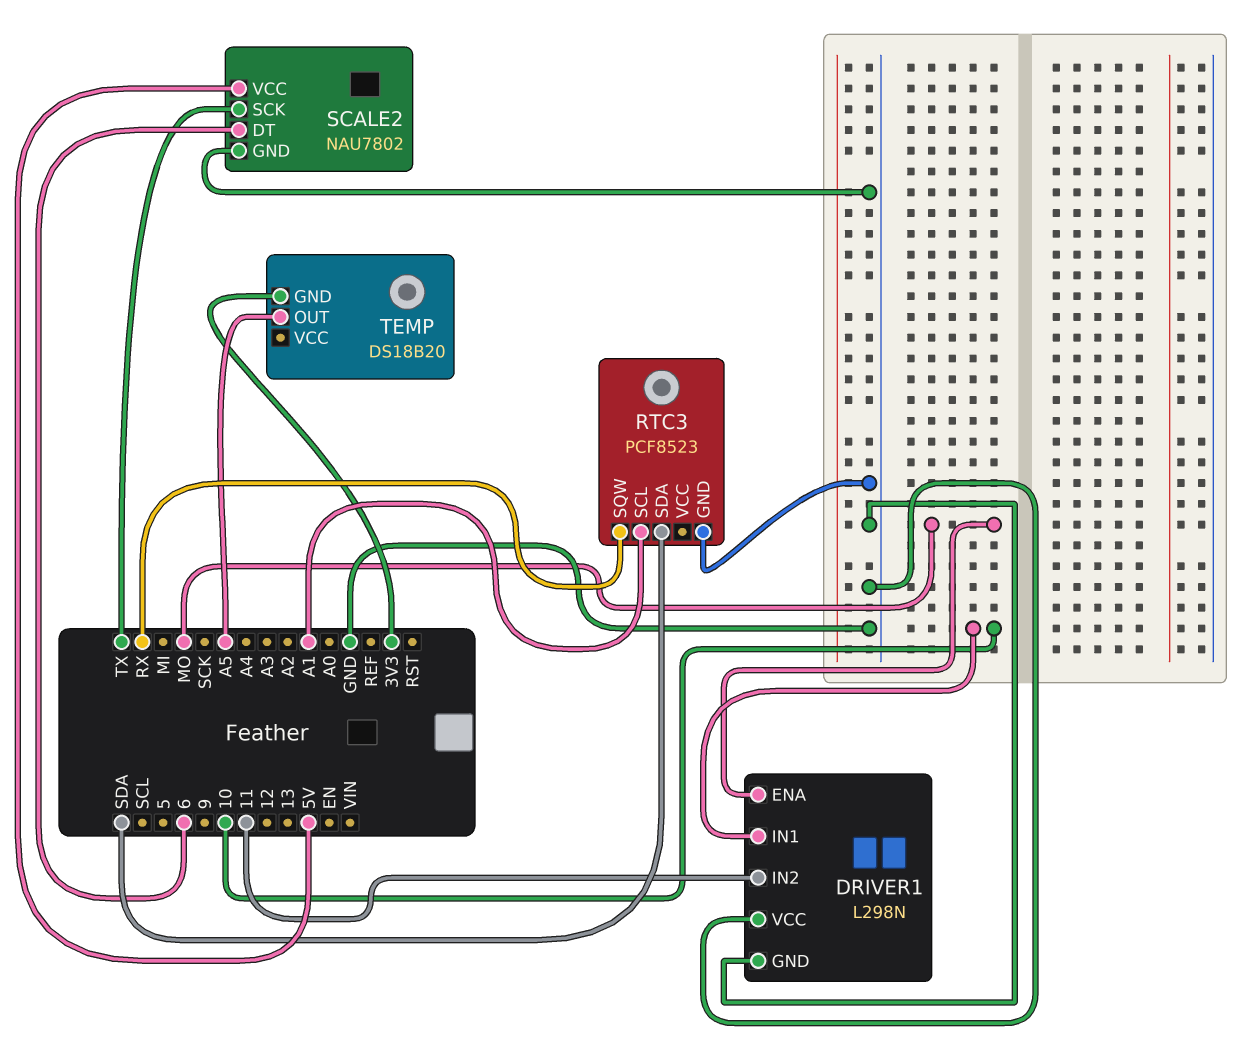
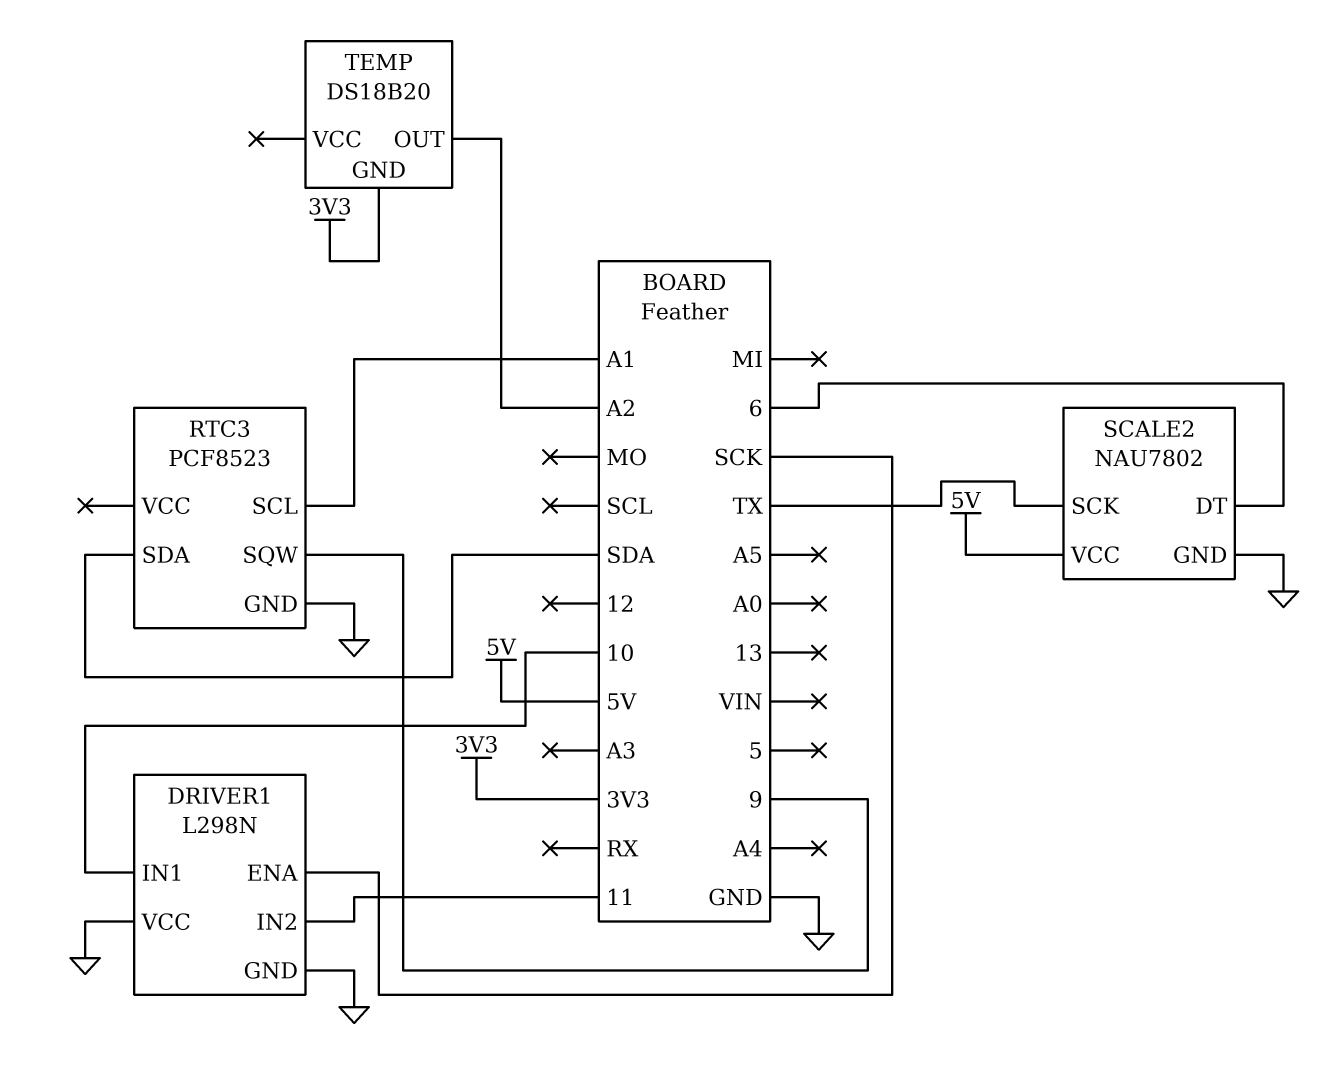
DRIVER1 pin ENA: MO -> SCK
RTC3 pin SQW: RX -> 9
TEMP pin OUT: A5 -> A2

